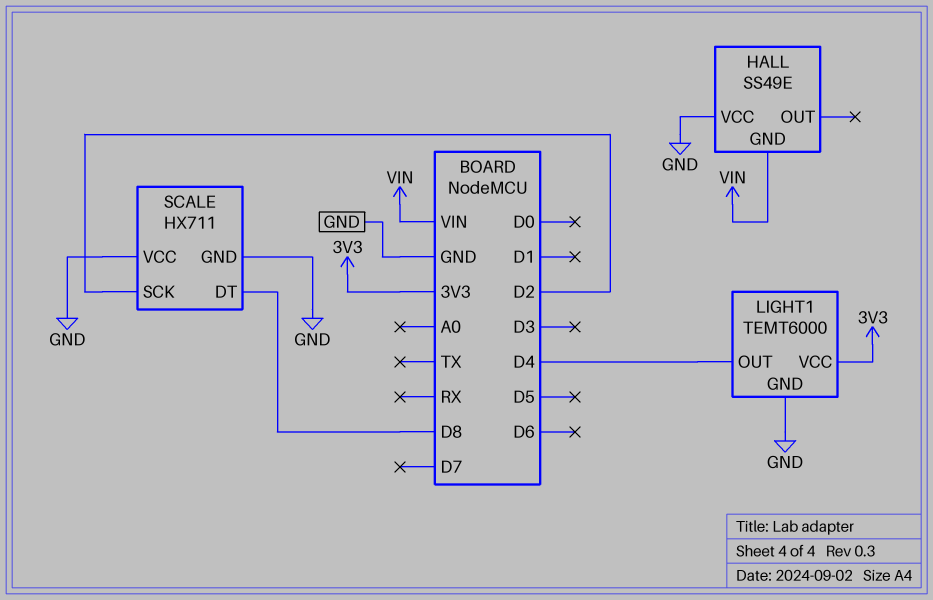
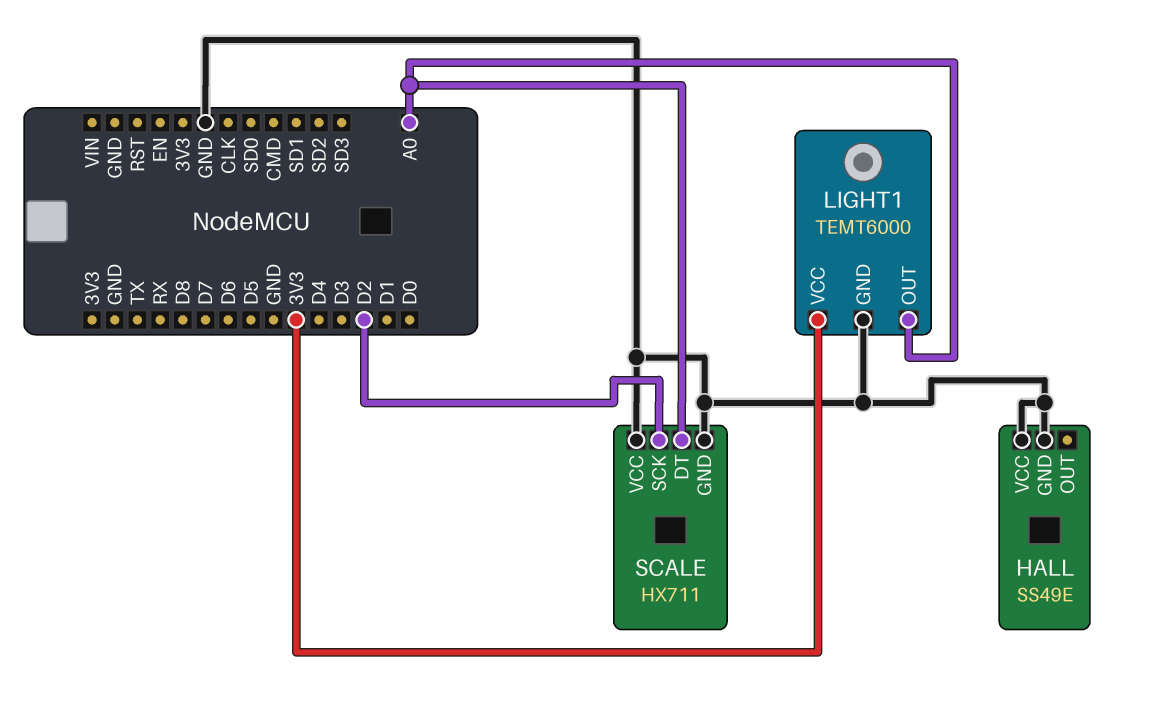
HALL pin GND: VIN -> GND
LIGHT1 pin OUT: D4 -> A0
SCALE pin DT: D8 -> A0

